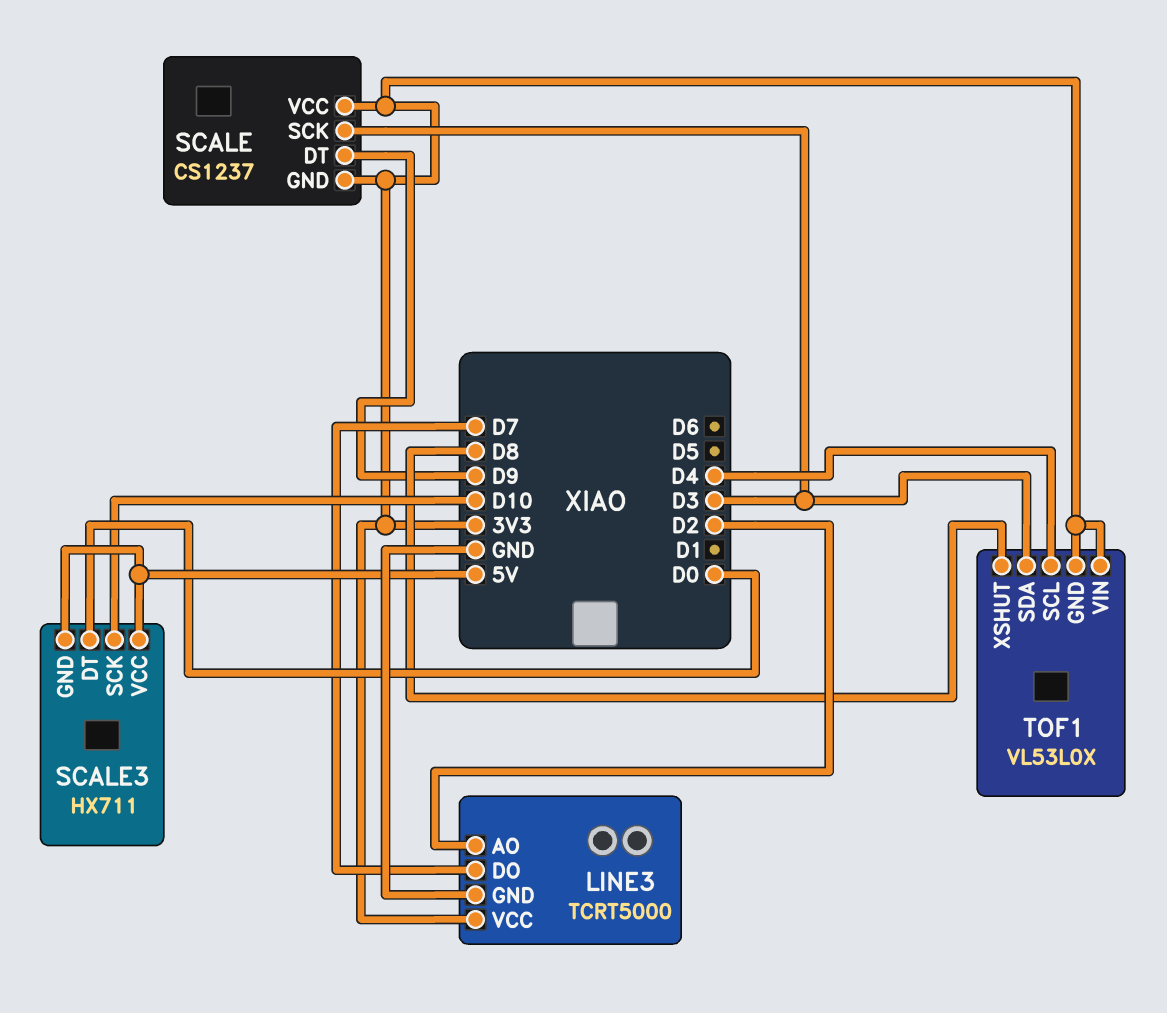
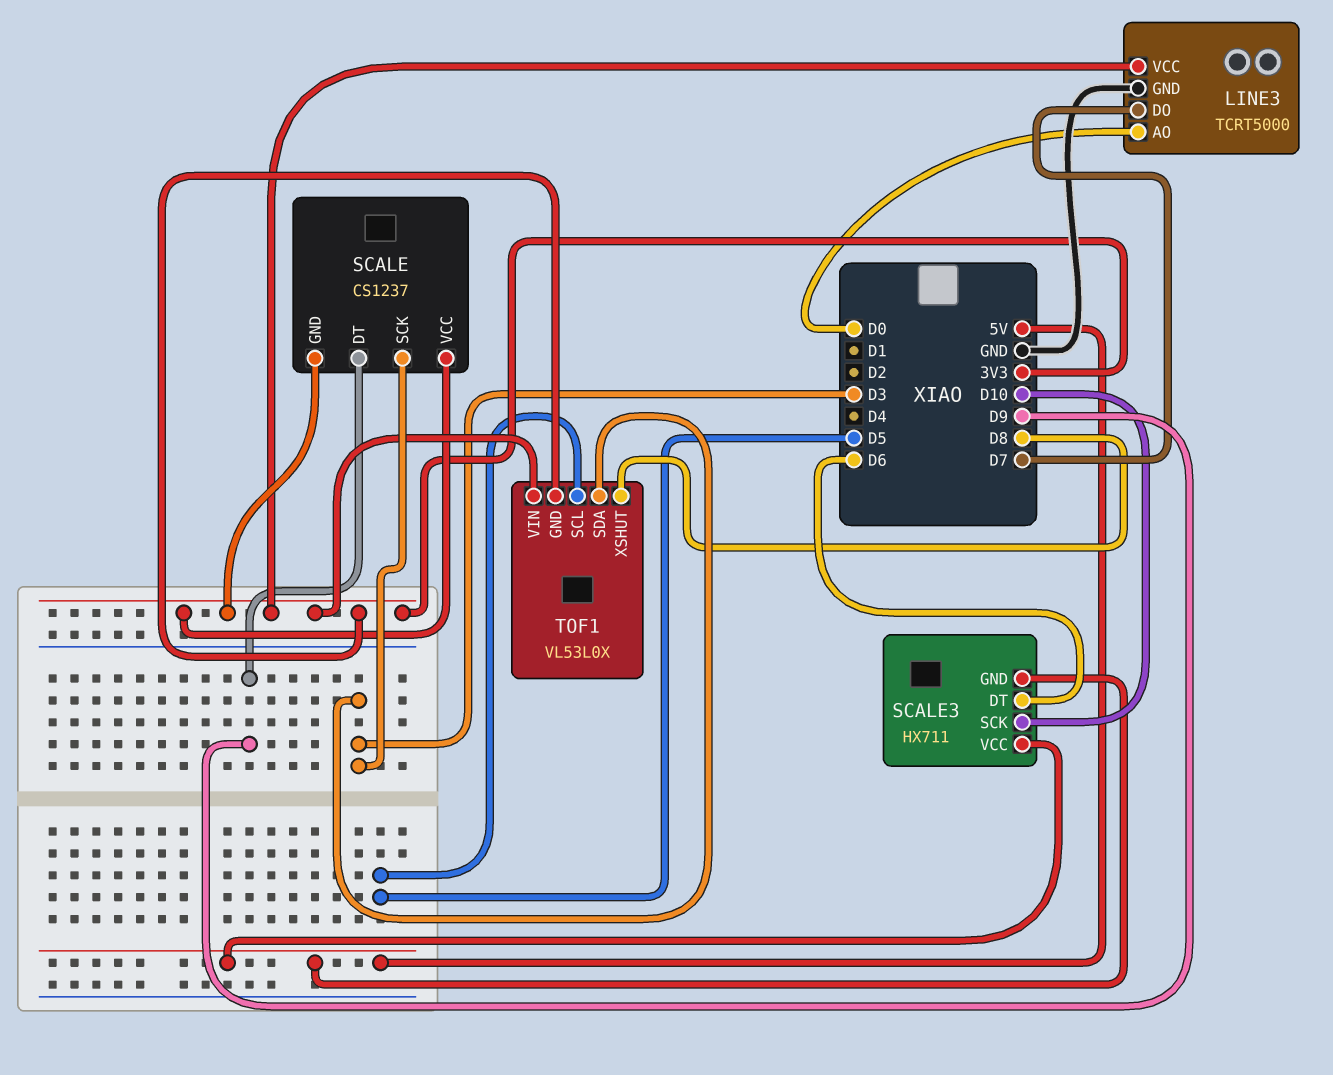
LINE3 pin AO: D2 -> D0
SCALE3 pin DT: D0 -> D6
TOF1 pin SCL: D4 -> D5

